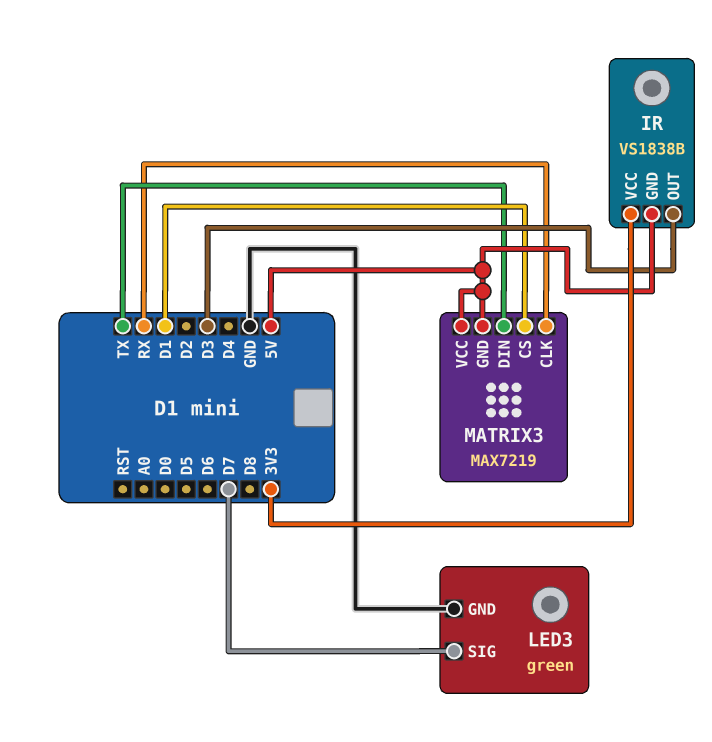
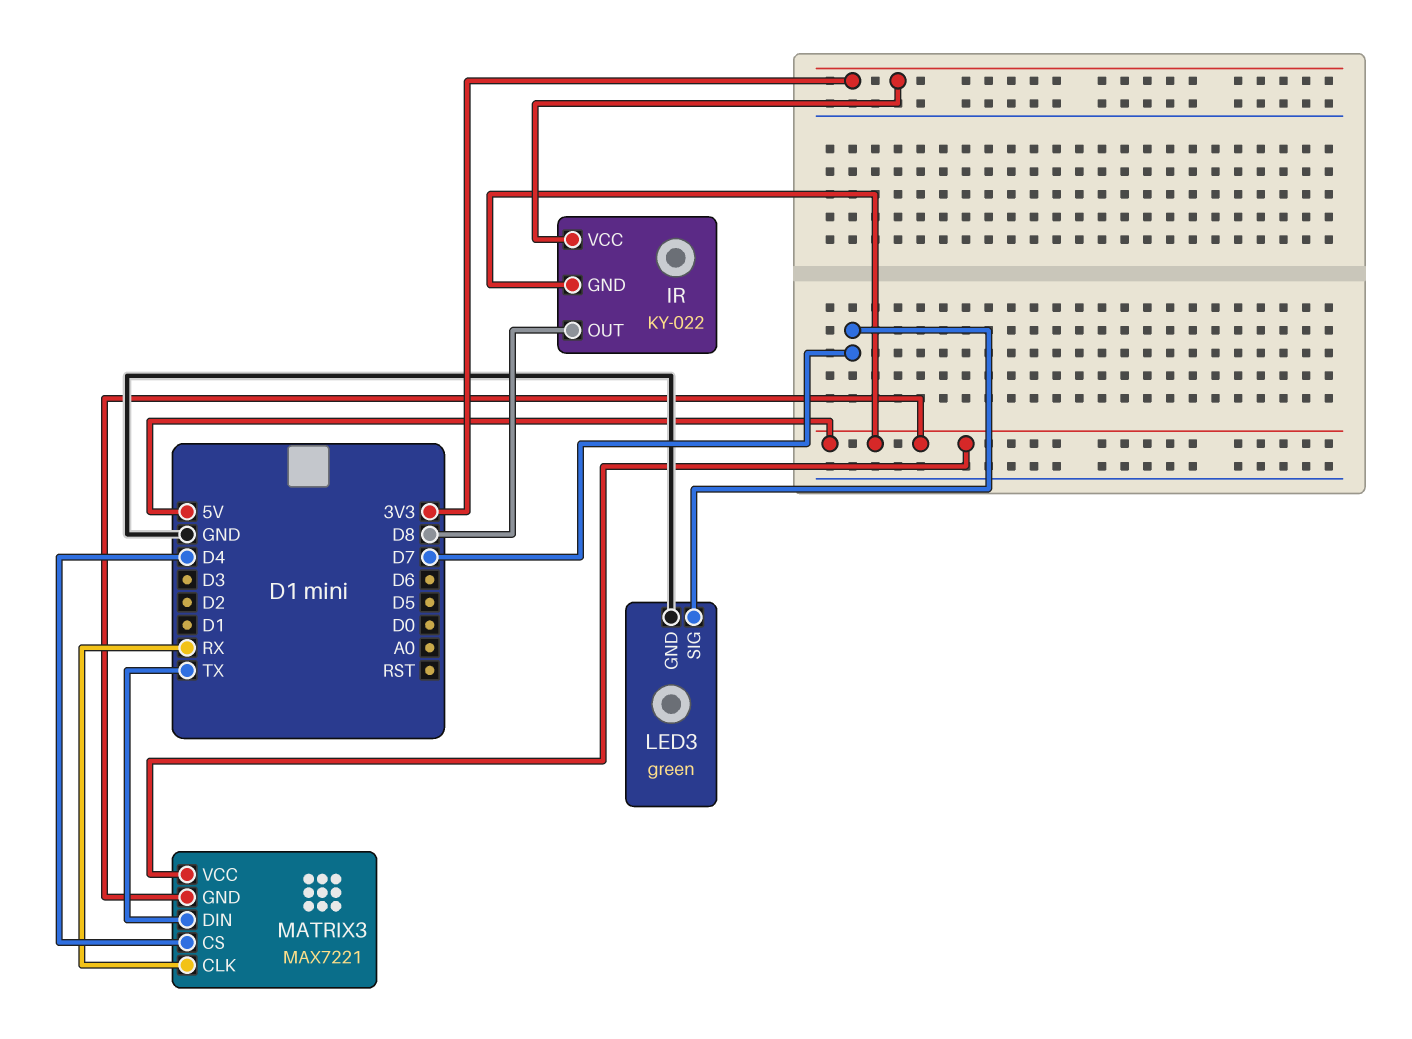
IR: VS1838B -> KY-022
IR pin OUT: D3 -> D8
MATRIX3: MAX7219 -> MAX7221
MATRIX3 pin CS: D1 -> D4

